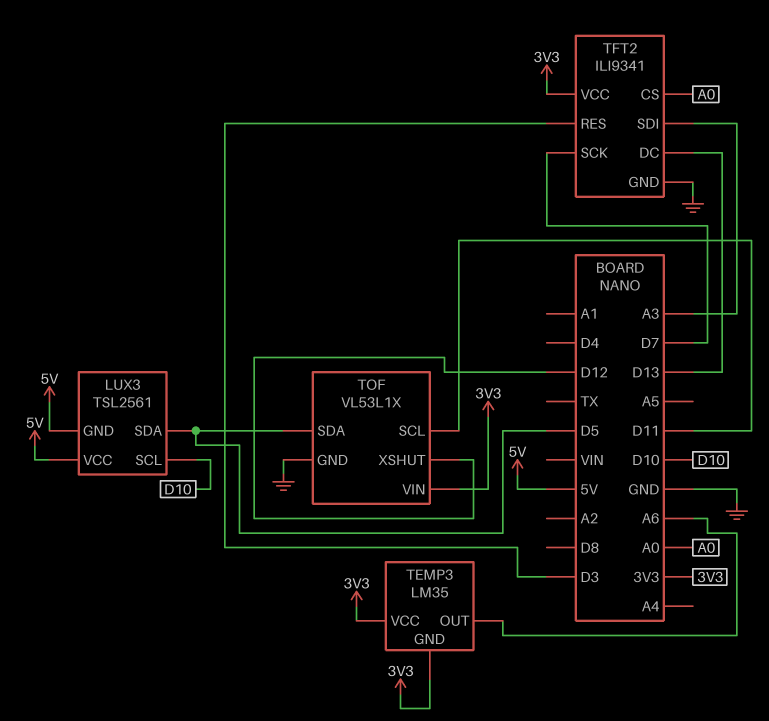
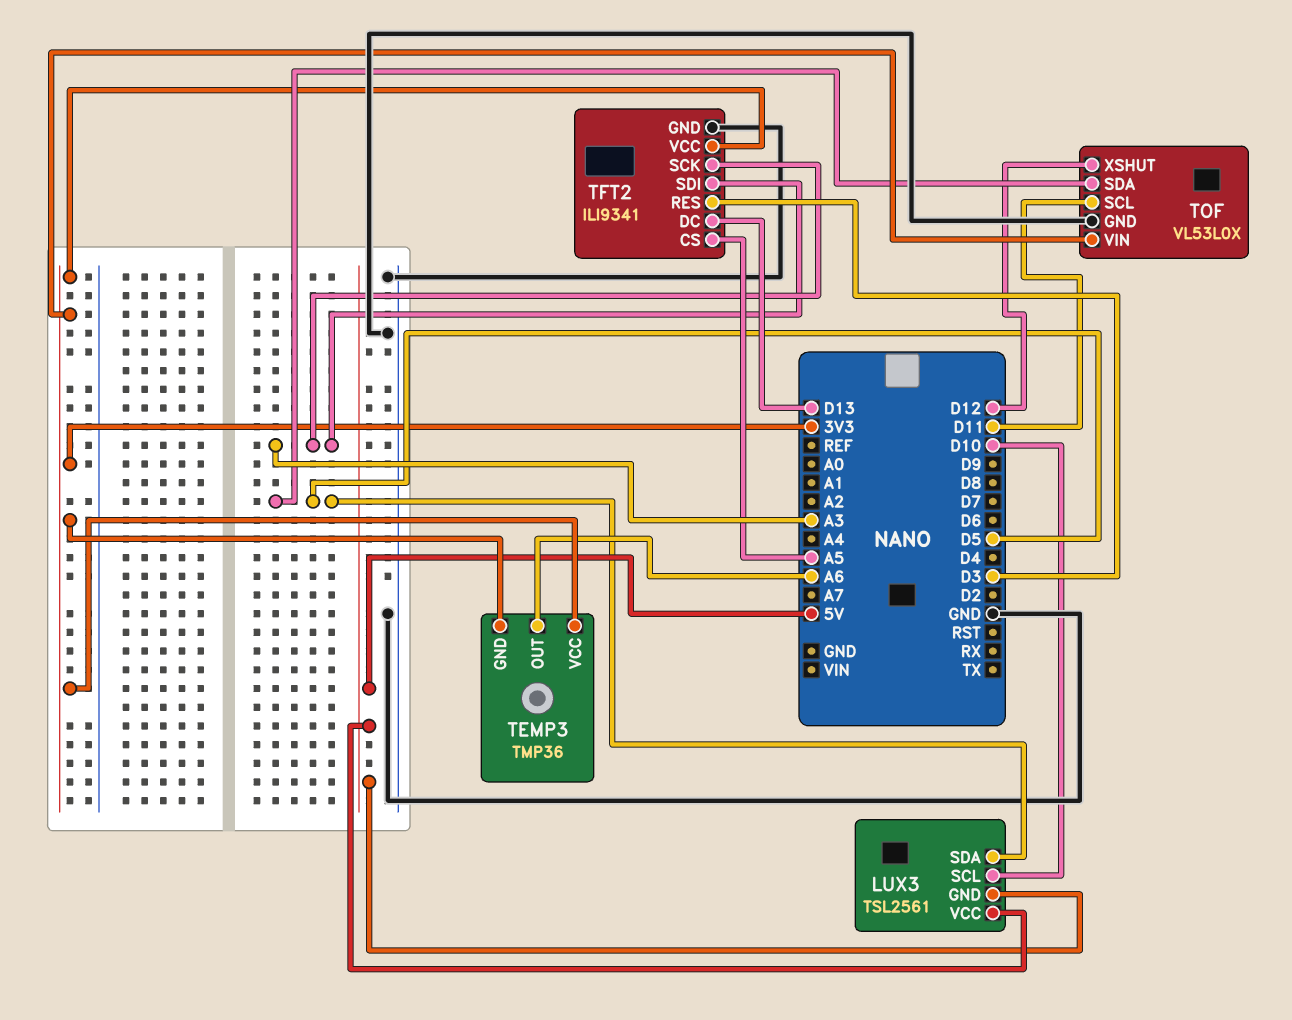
TEMP3: LM35 -> TMP36
TFT2 pin CS: A0 -> A5
TFT2 pin SCK: D7 -> A3
TOF: VL53L1X -> VL53L0X

